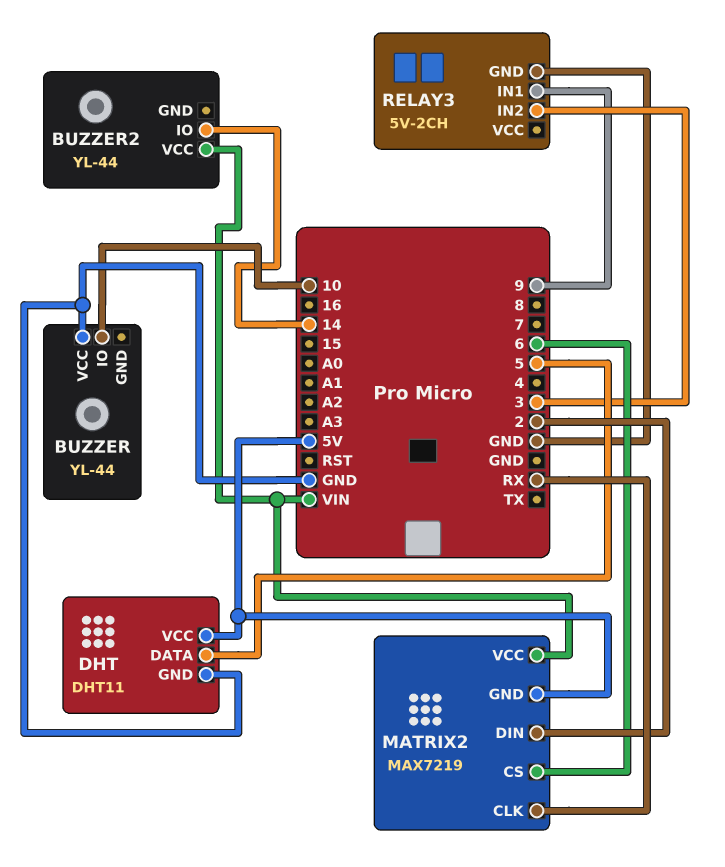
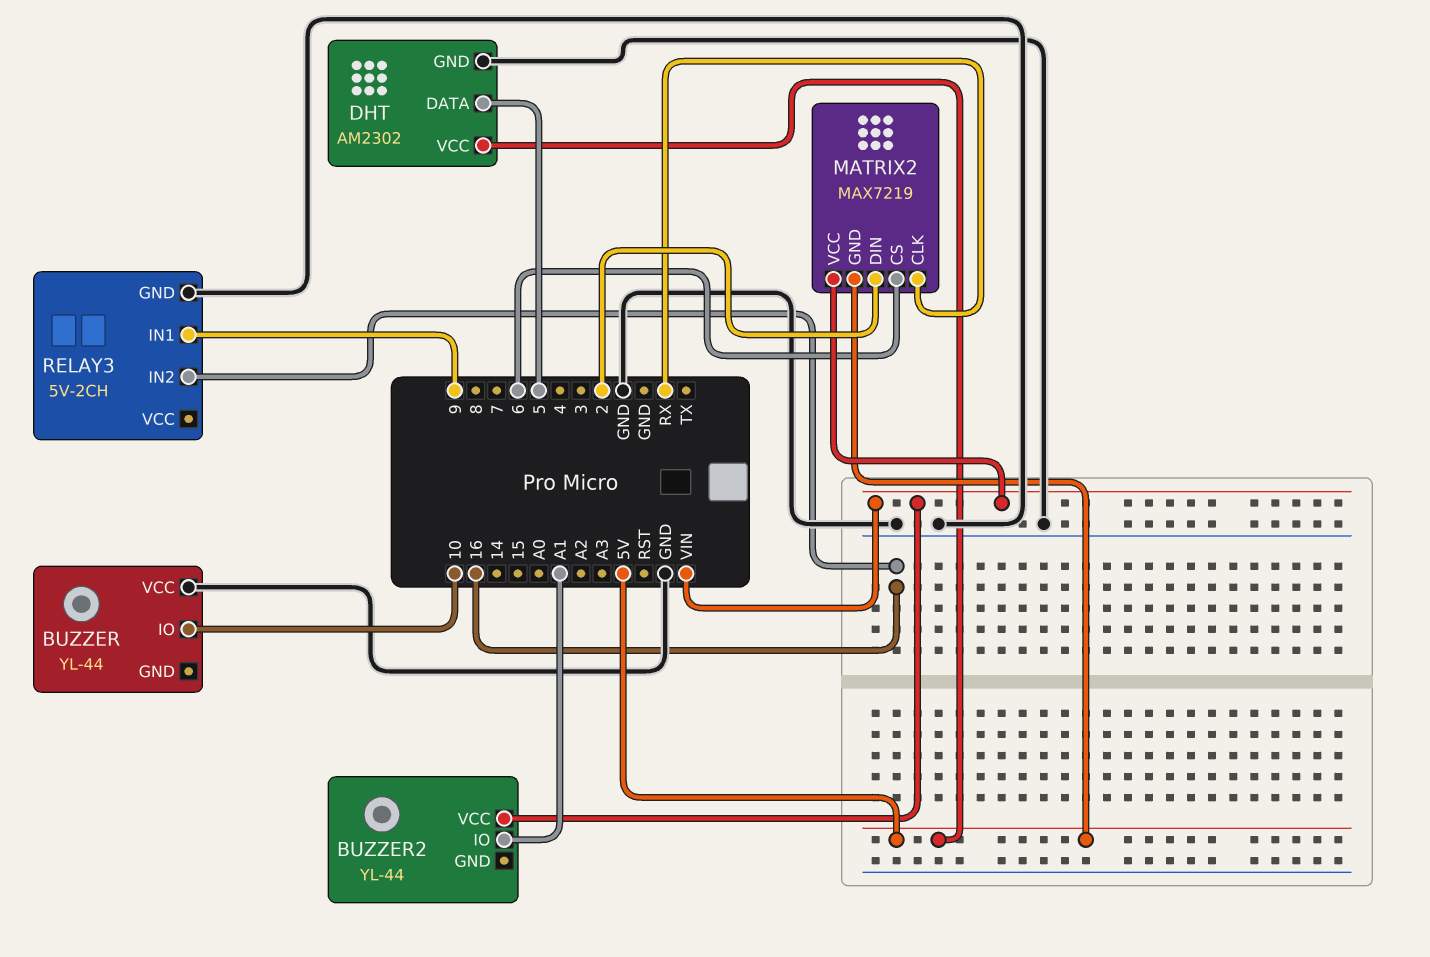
BUZZER2 pin IO: 14 -> A1
DHT: DHT11 -> AM2302
RELAY3 pin IN2: 3 -> 16

